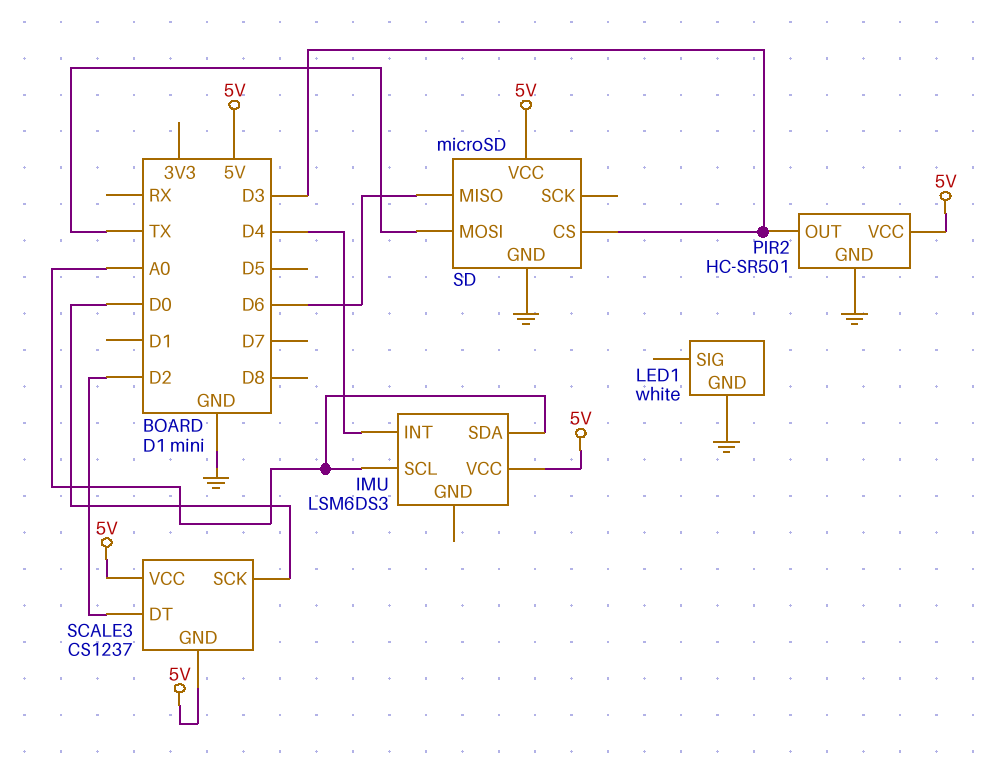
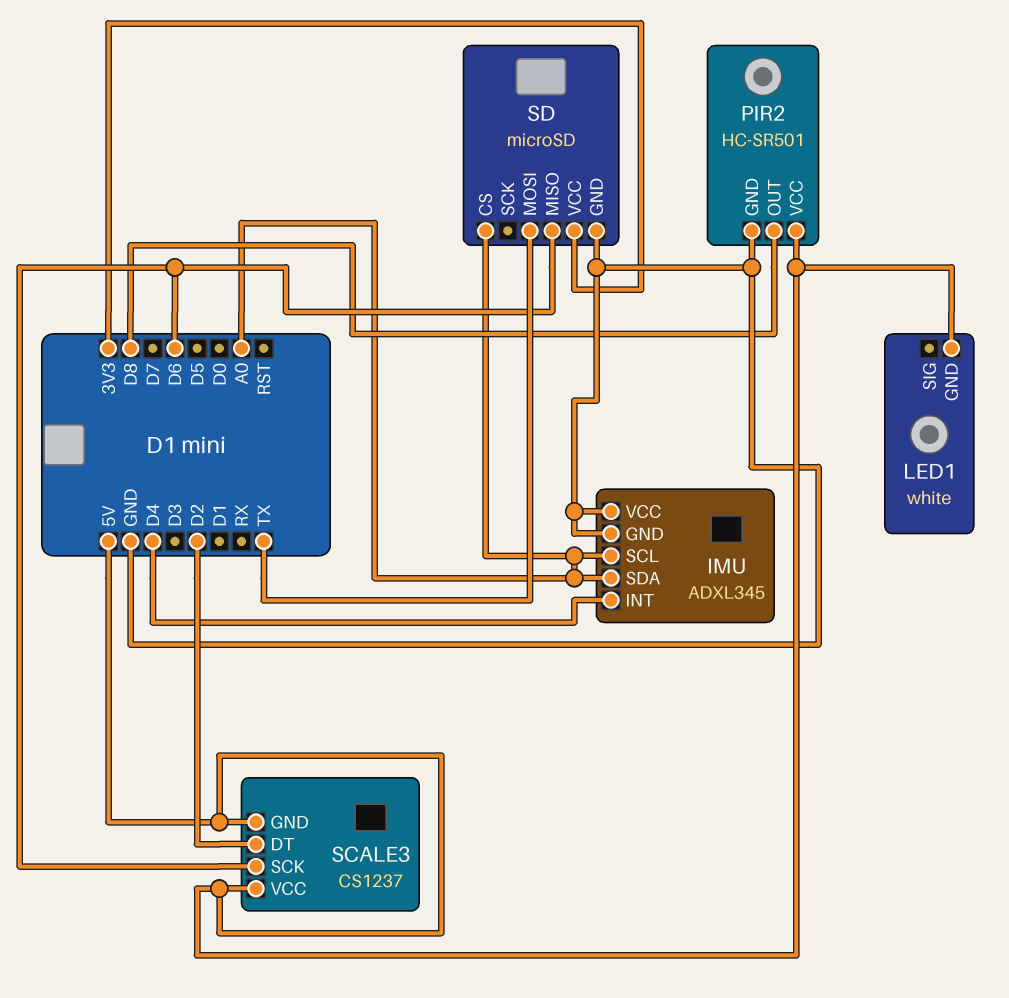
IMU: LSM6DS3 -> ADXL345
IMU pin GND: none -> GND
IMU pin VCC: 5V -> GND
LED1 pin GND: GND -> 5V
PIR2 pin OUT: D3 -> D8
SCALE3 pin SCK: D0 -> D6
SD pin CS: D3 -> A0
SD pin VCC: 5V -> 3V3

